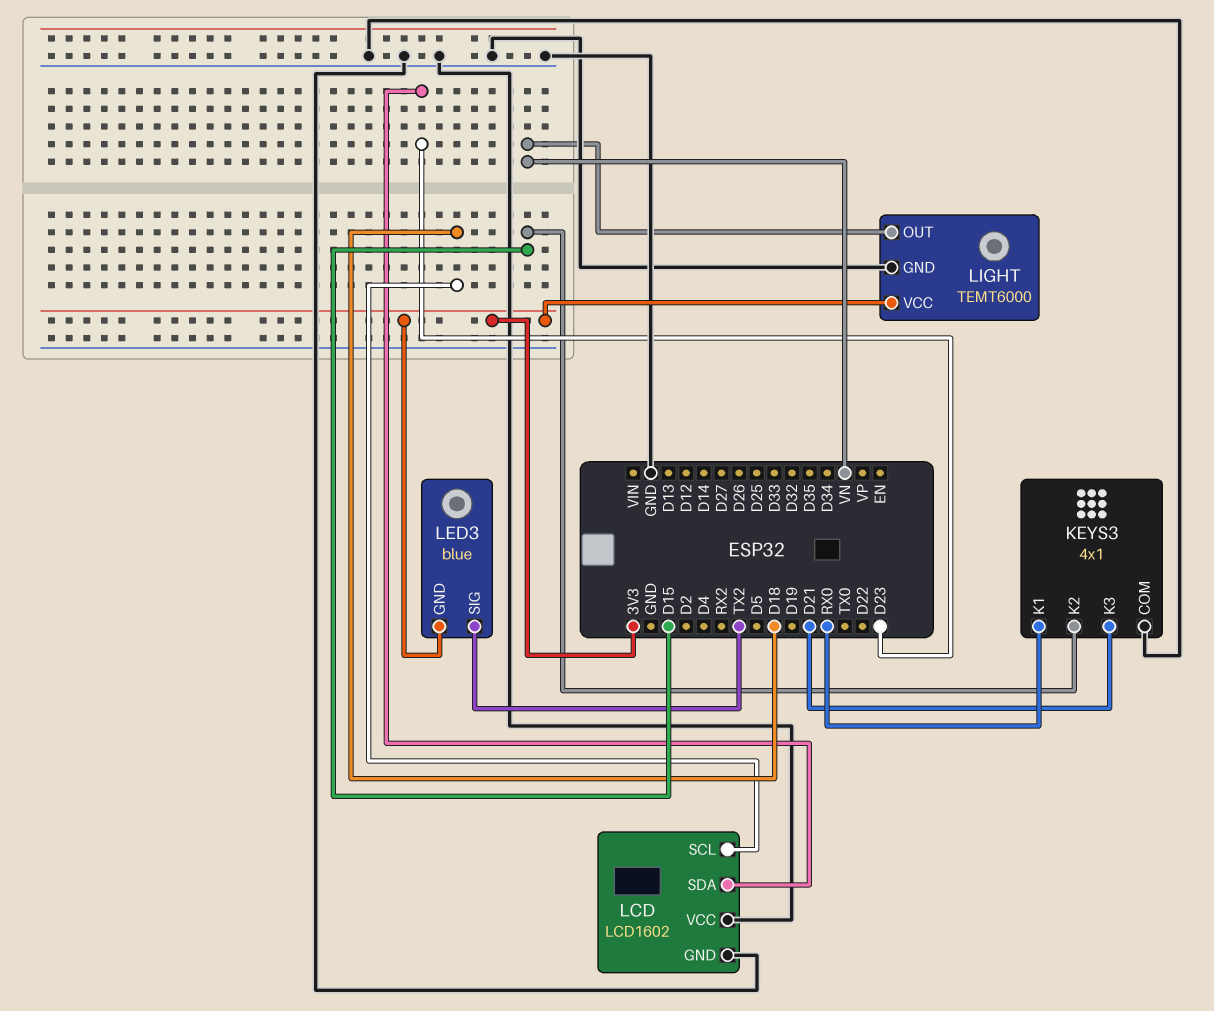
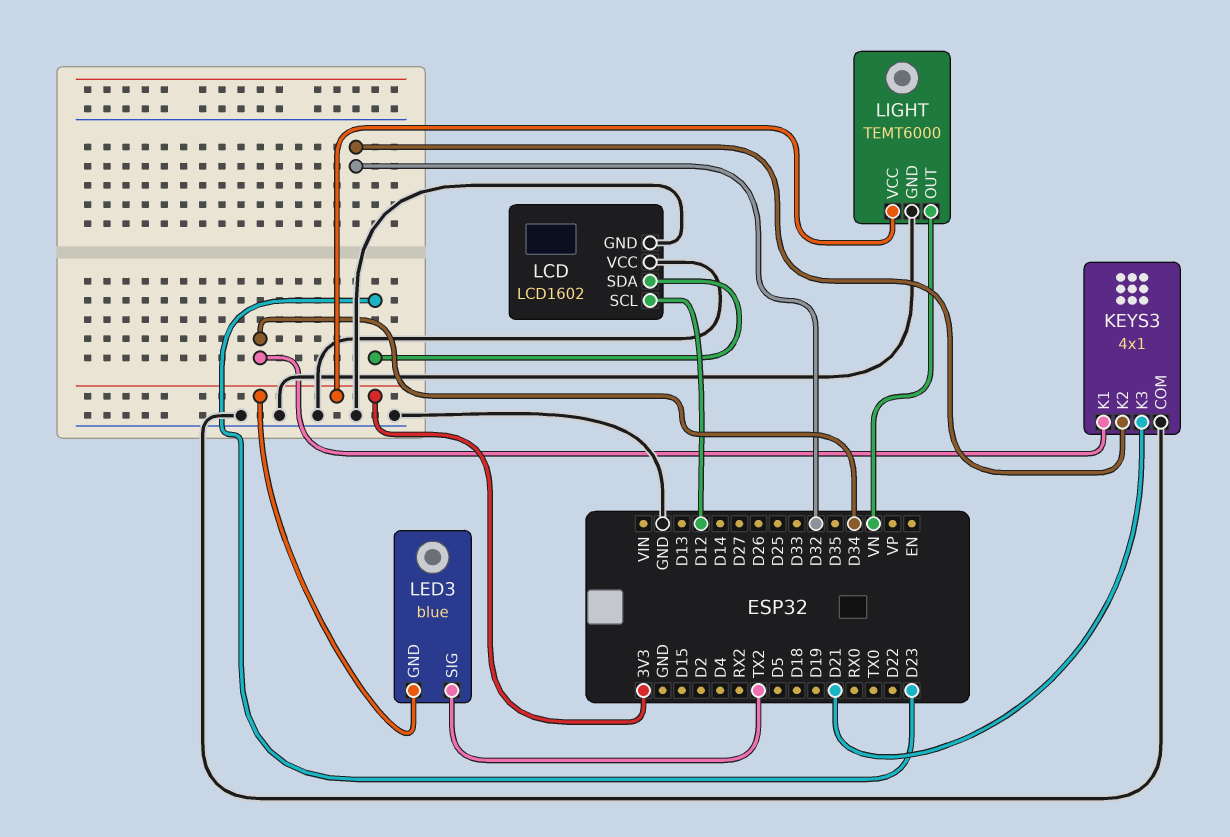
KEYS3 pin K1: RX0 -> D34
KEYS3 pin K2: D15 -> D32
LCD pin SCL: D18 -> D12

